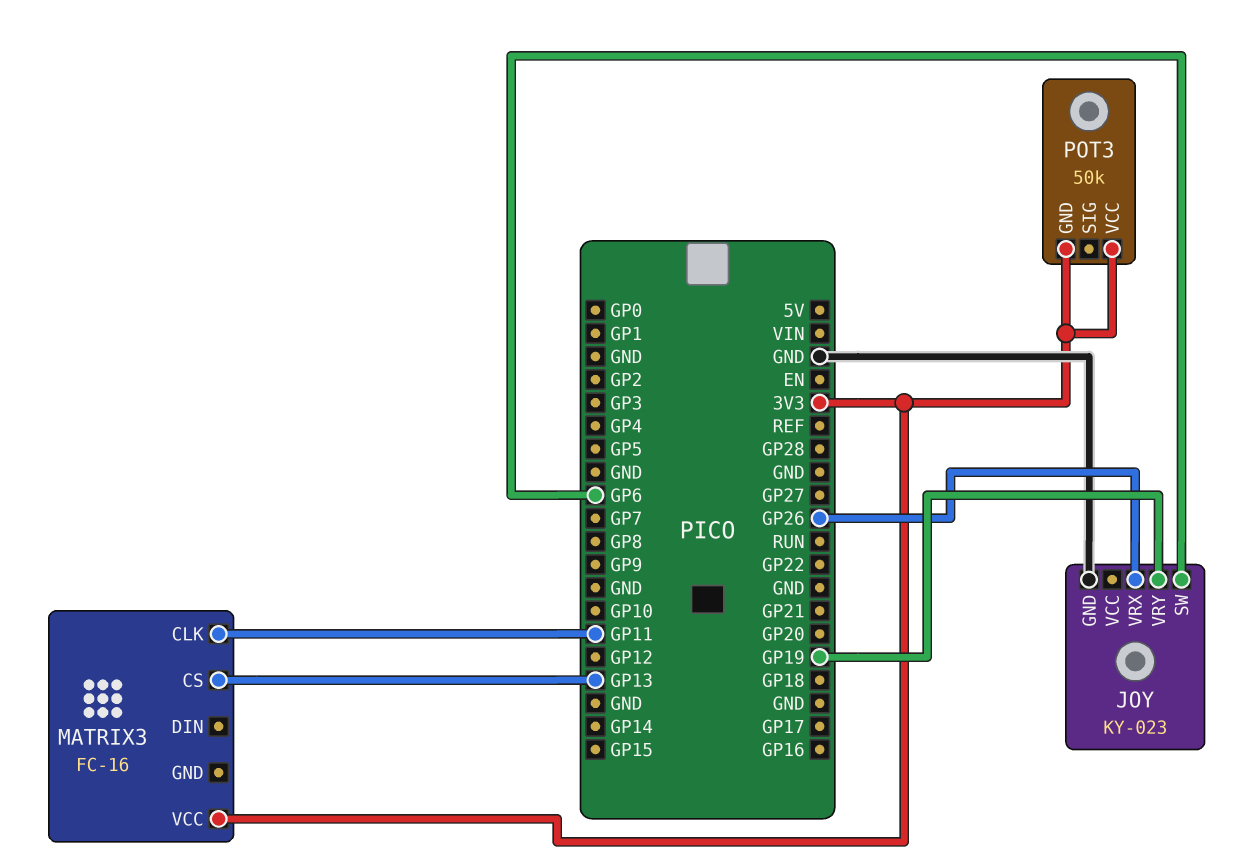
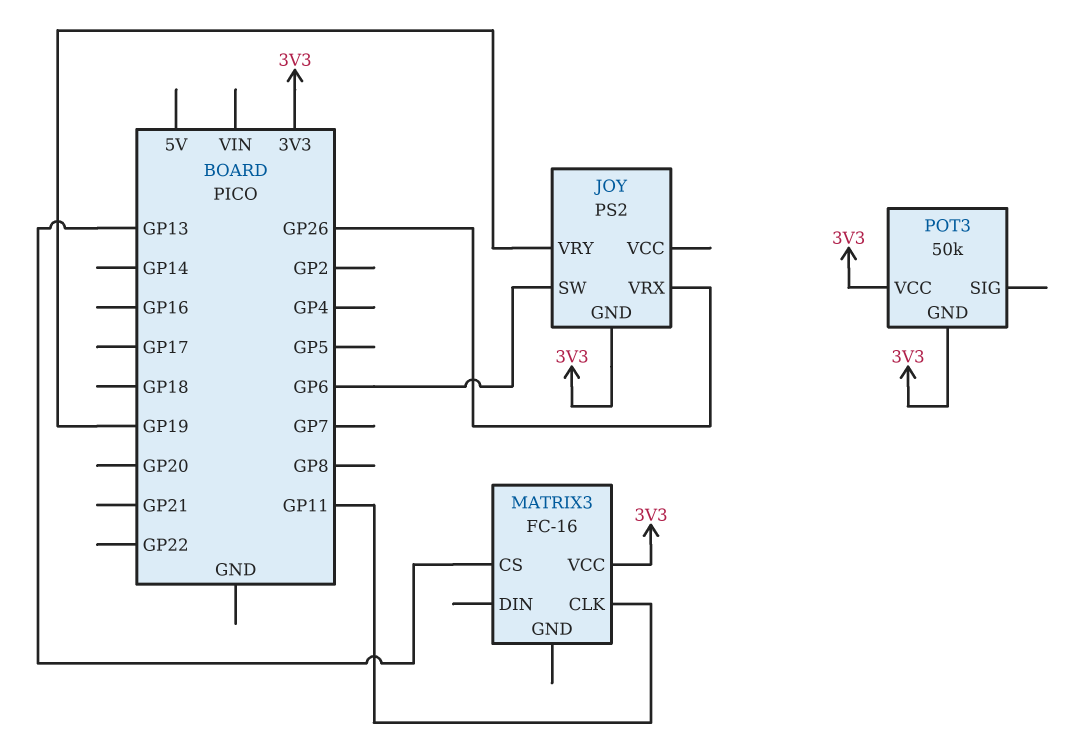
JOY: KY-023 -> PS2
JOY pin GND: GND -> 3V3

